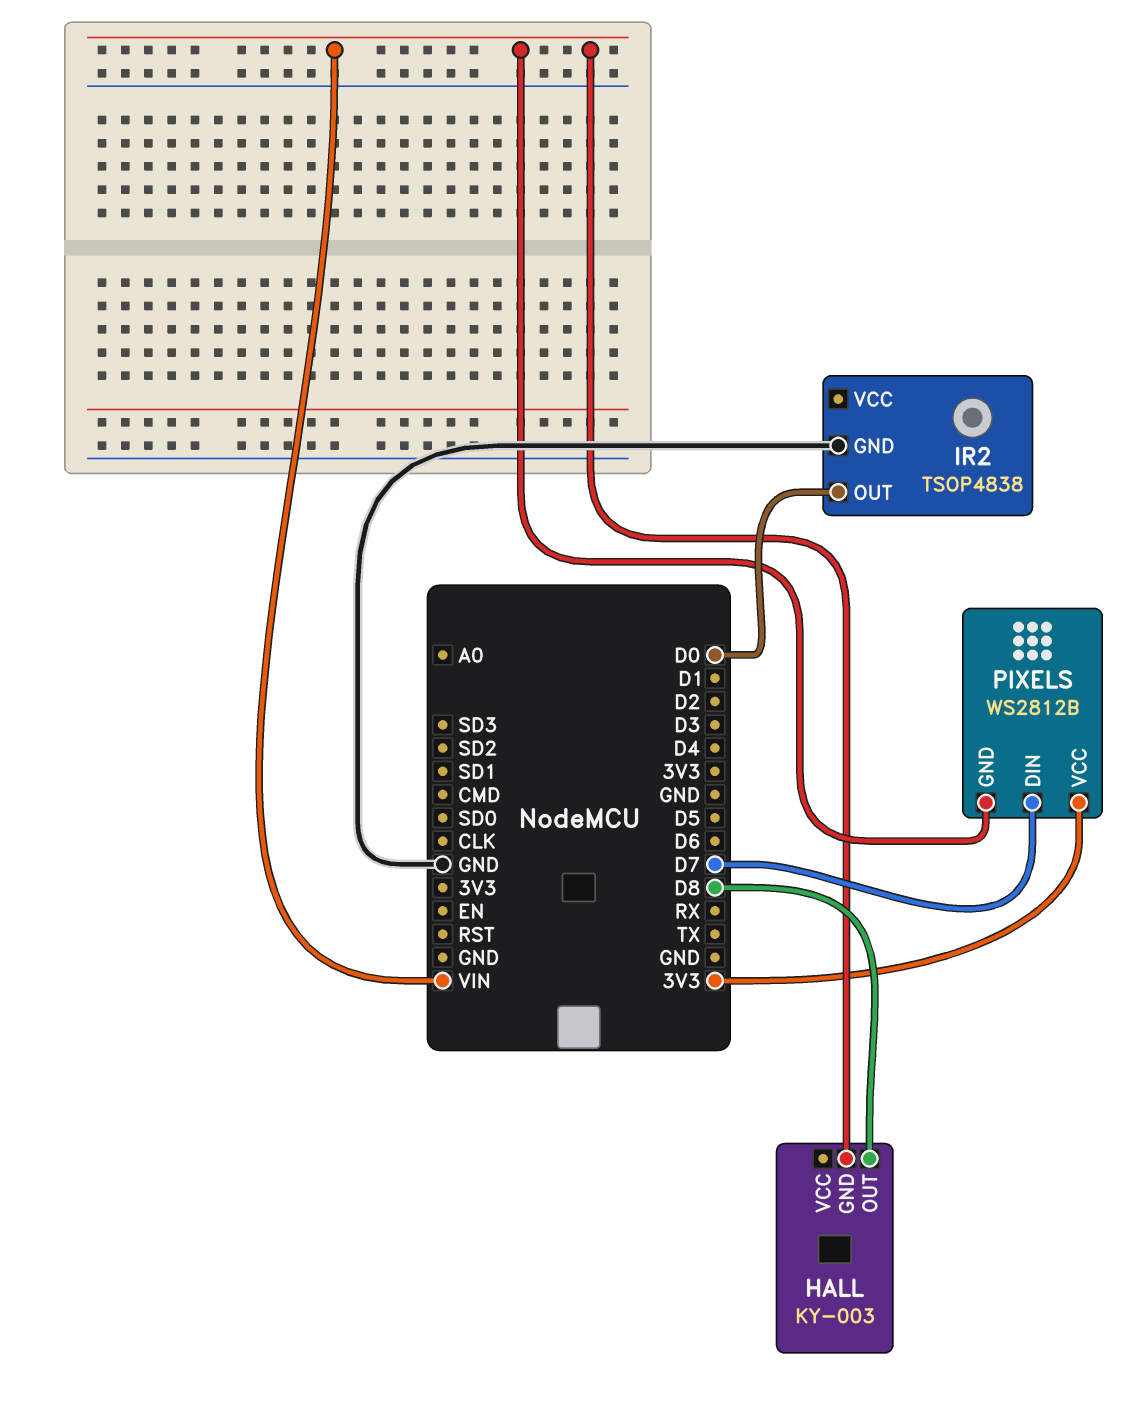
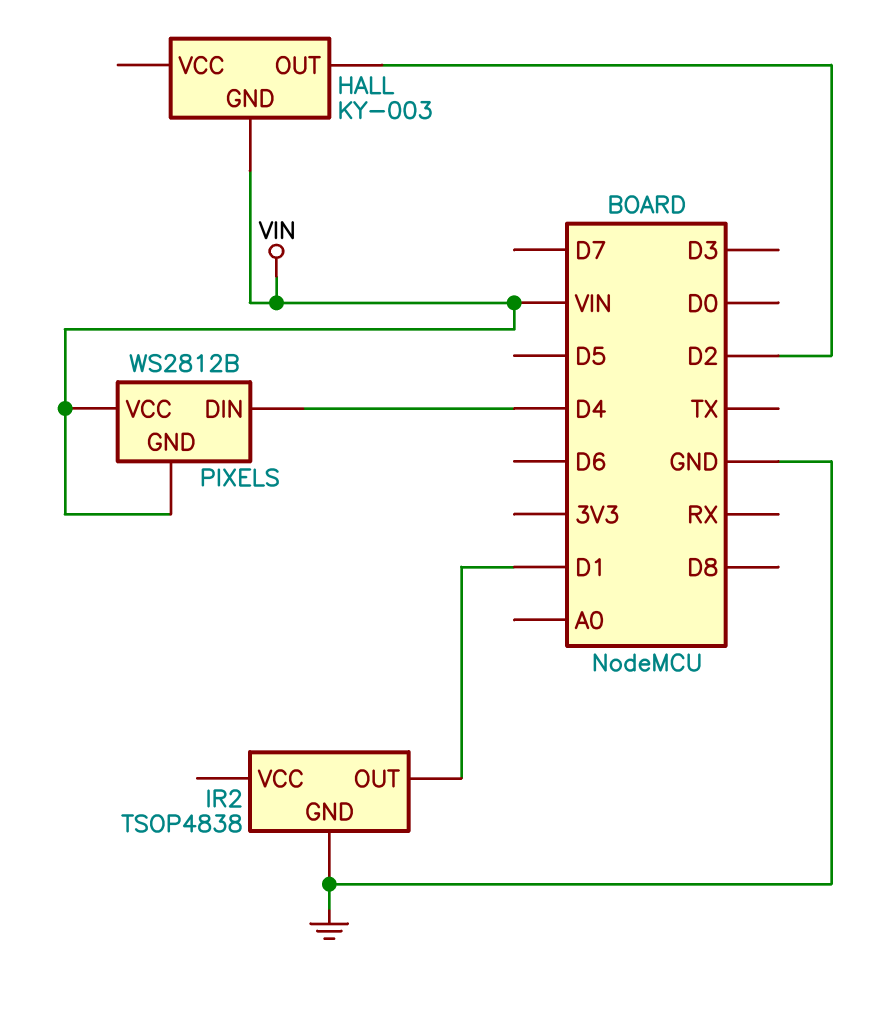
HALL pin OUT: D8 -> D2
IR2 pin OUT: D0 -> D1
PIXELS pin DIN: D7 -> D4
PIXELS pin VCC: 3V3 -> VIN

